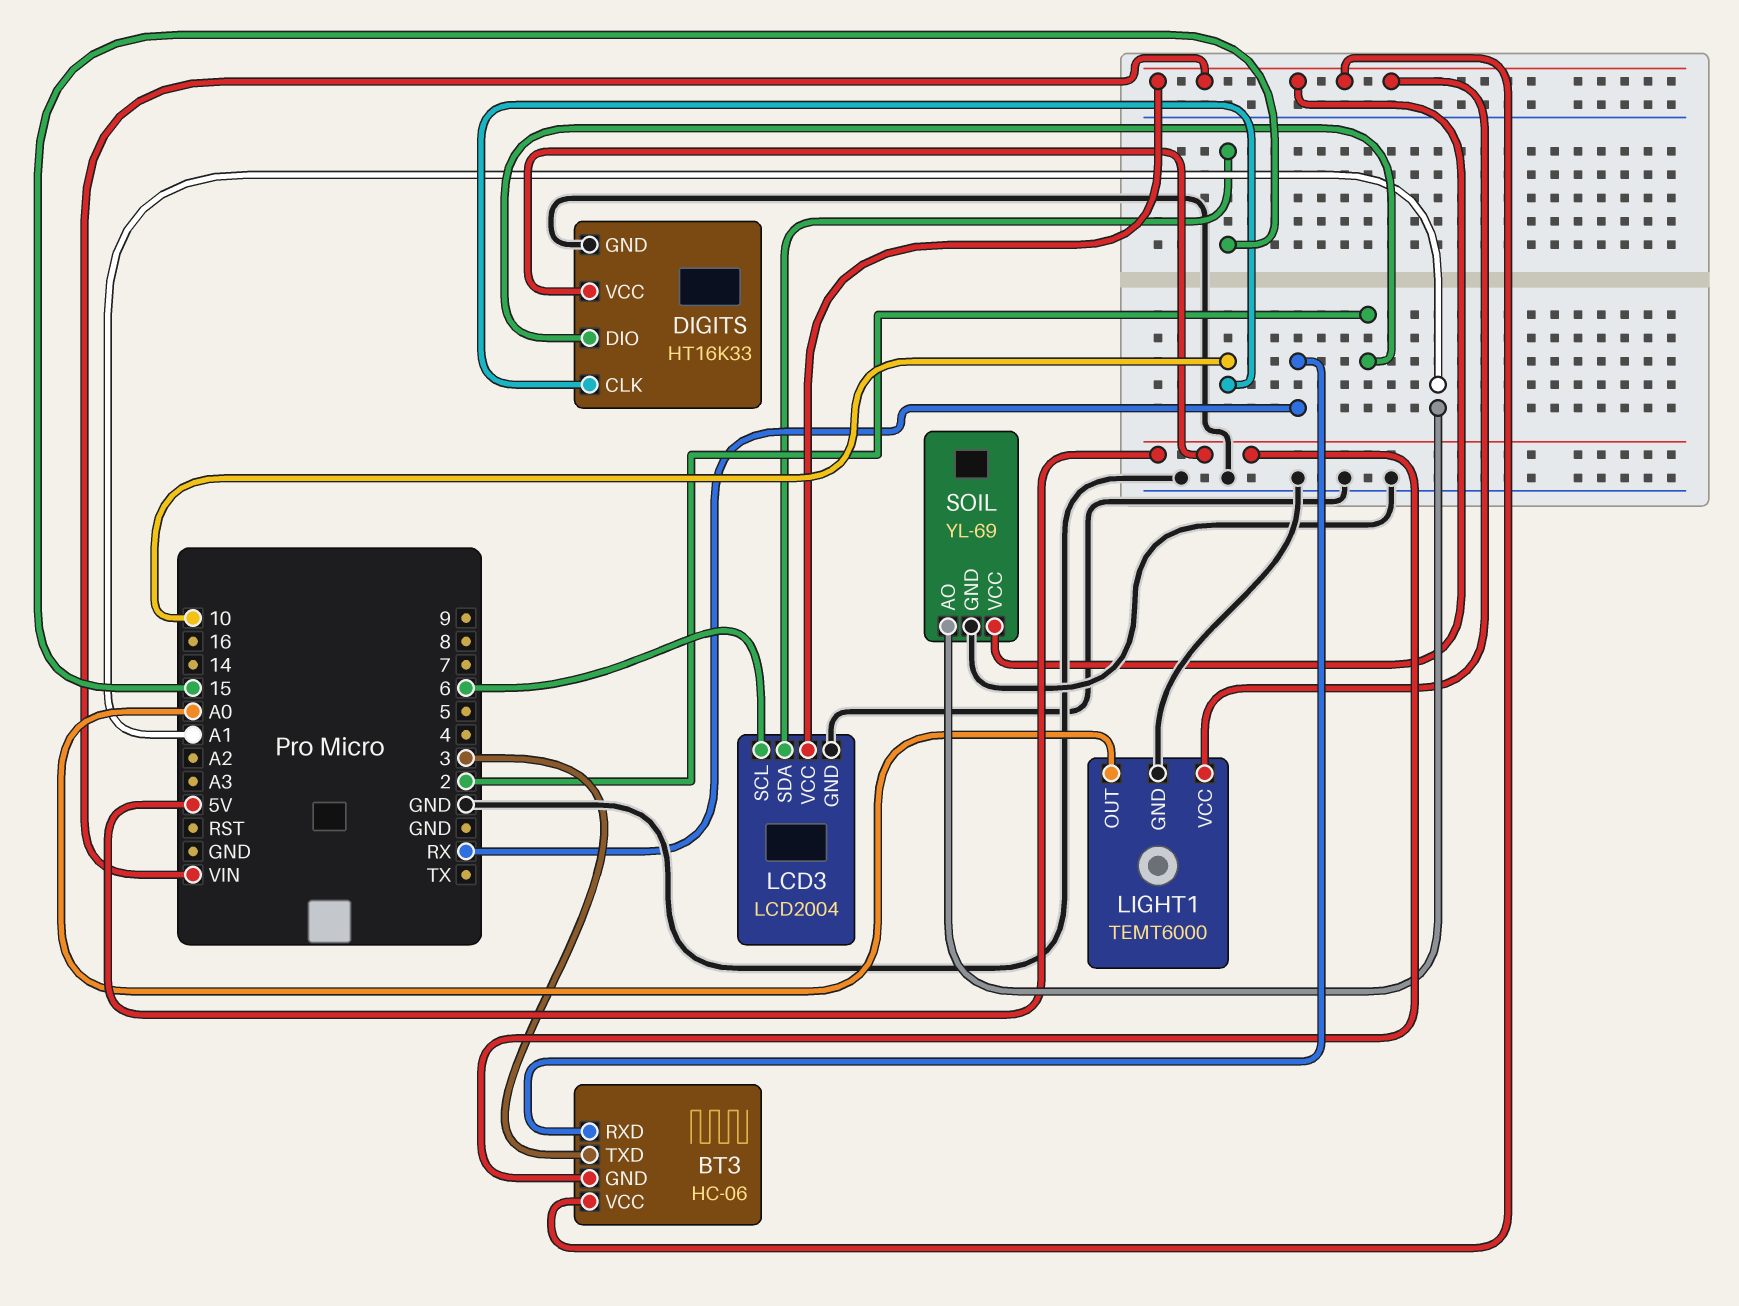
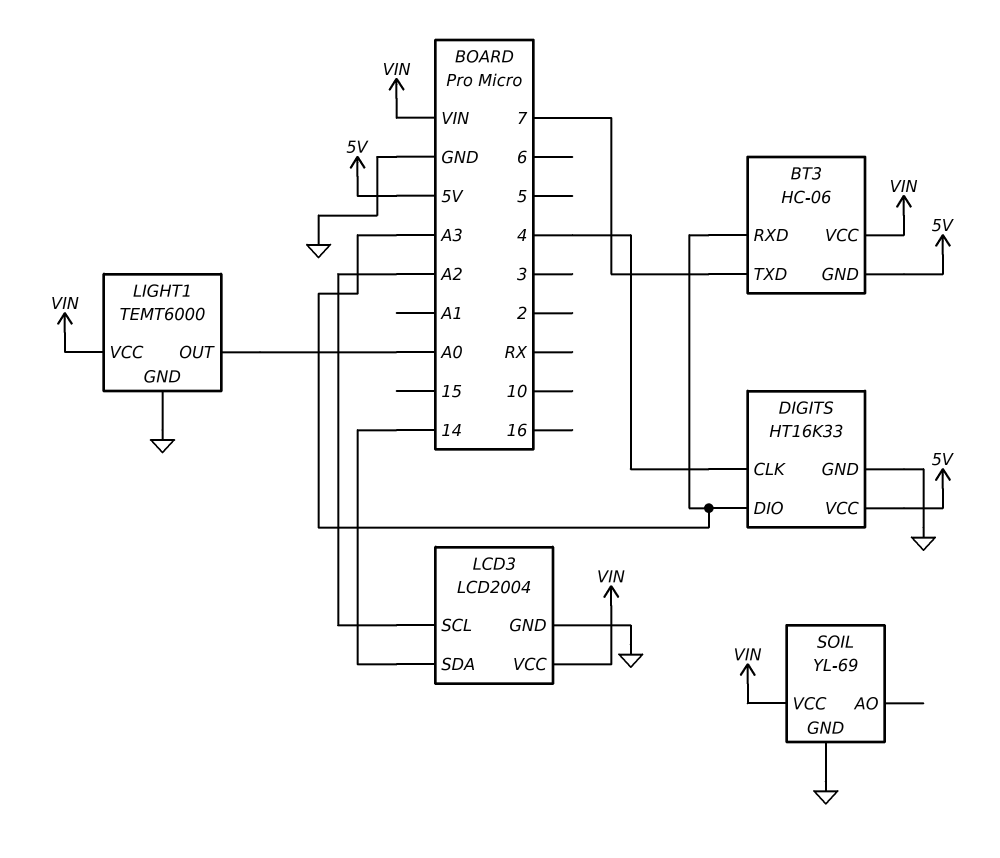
BT3 pin RXD: RX -> A3
BT3 pin TXD: 3 -> 7
DIGITS pin CLK: 10 -> 4
DIGITS pin DIO: 2 -> A3
LCD3 pin SCL: 6 -> A2
LCD3 pin SDA: 15 -> 14
SOIL pin AO: A1 -> none

